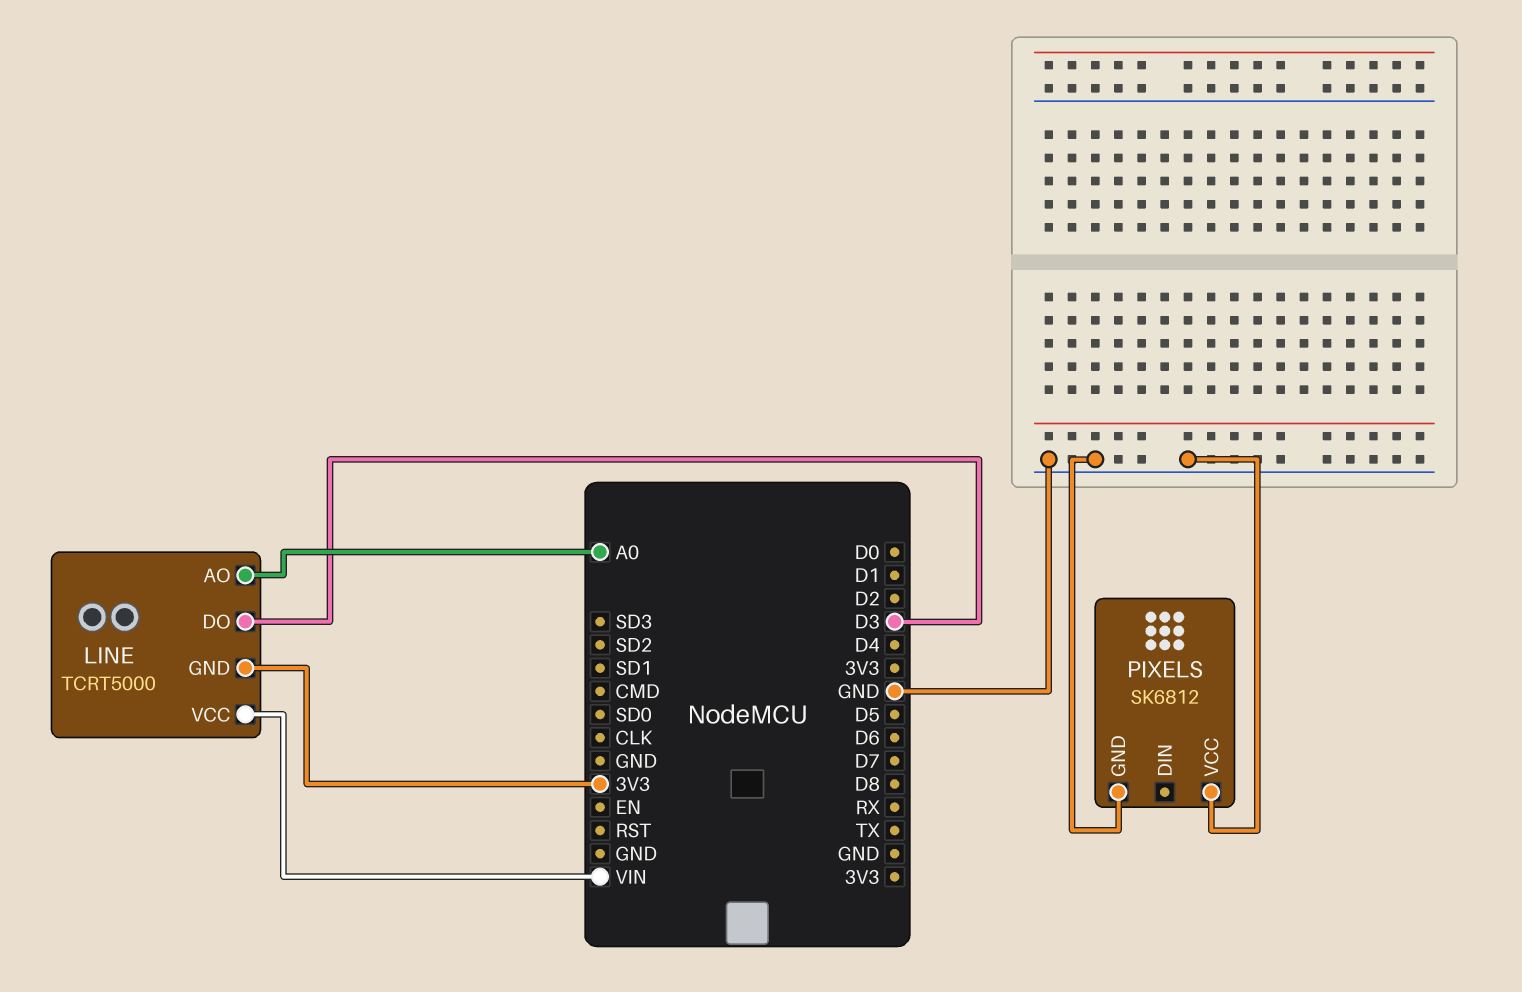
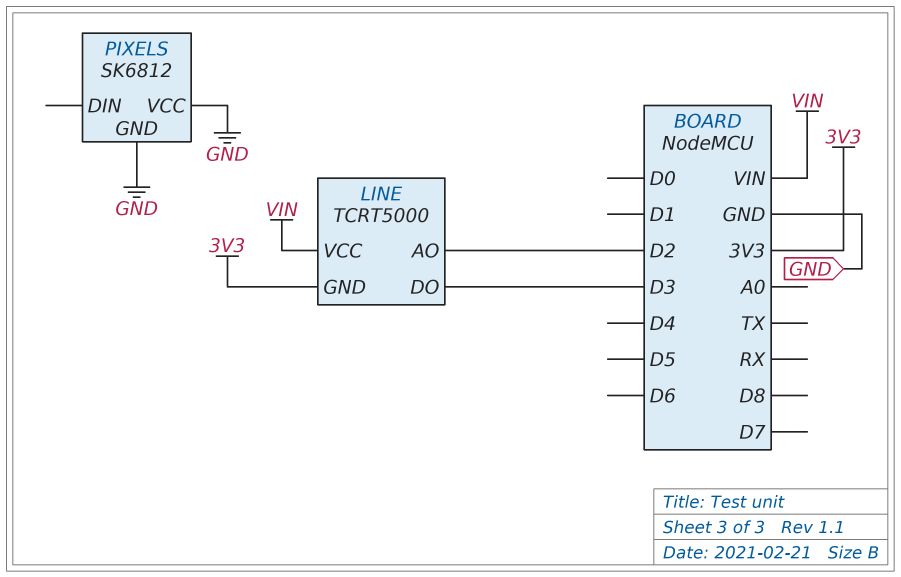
LINE pin AO: A0 -> D2

